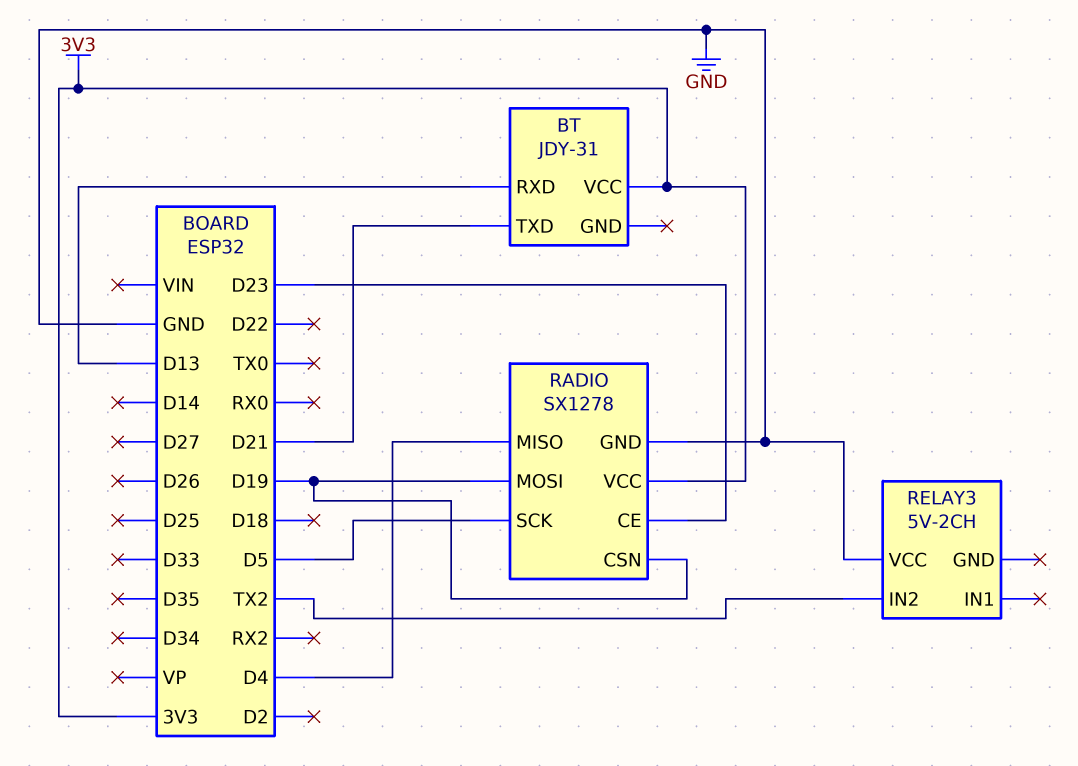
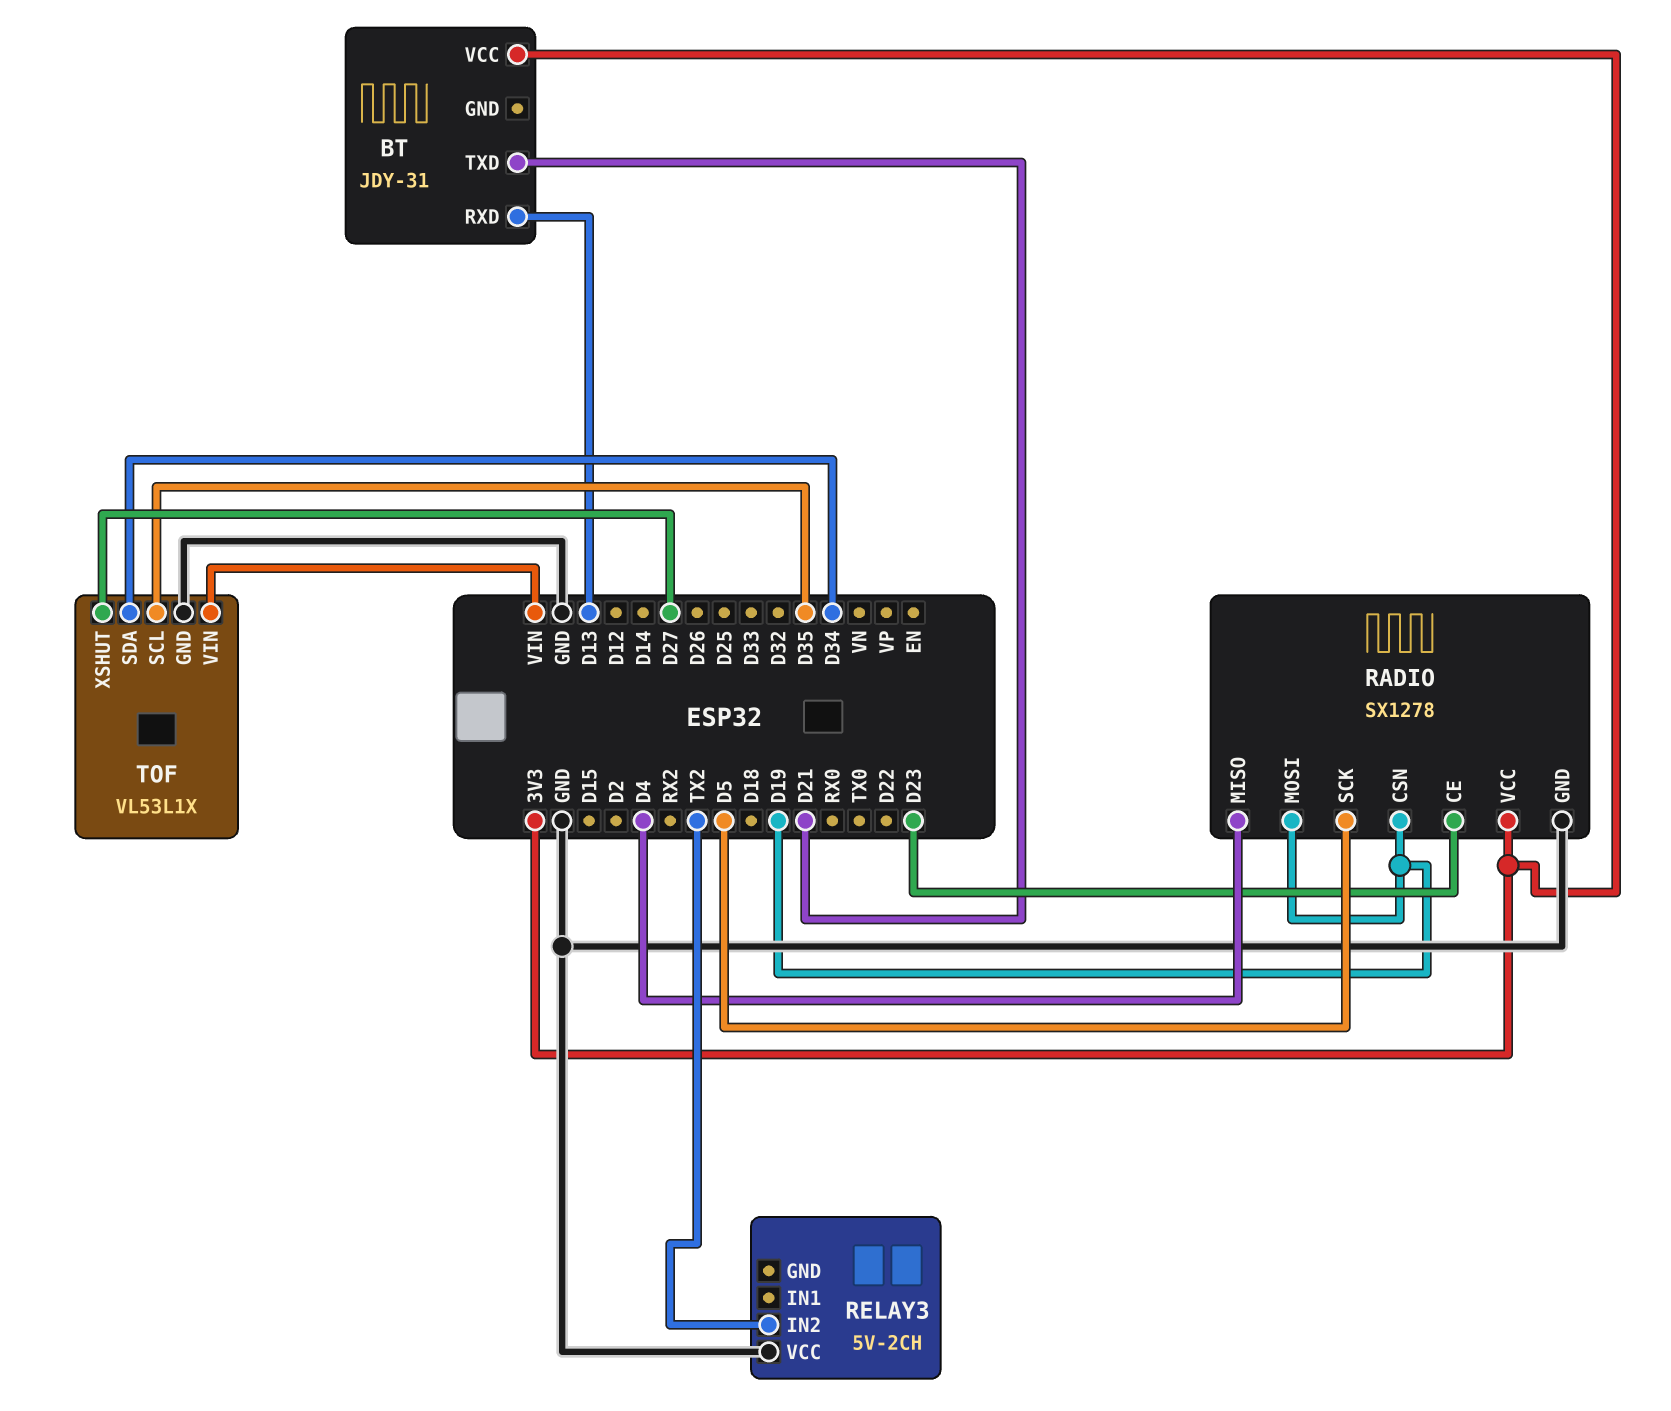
TOF: none -> VL53L1X
TOF pin GND: none -> GND
TOF pin SCL: none -> D35
TOF pin SDA: none -> D34
TOF pin VIN: none -> VIN
TOF pin XSHUT: none -> D27

